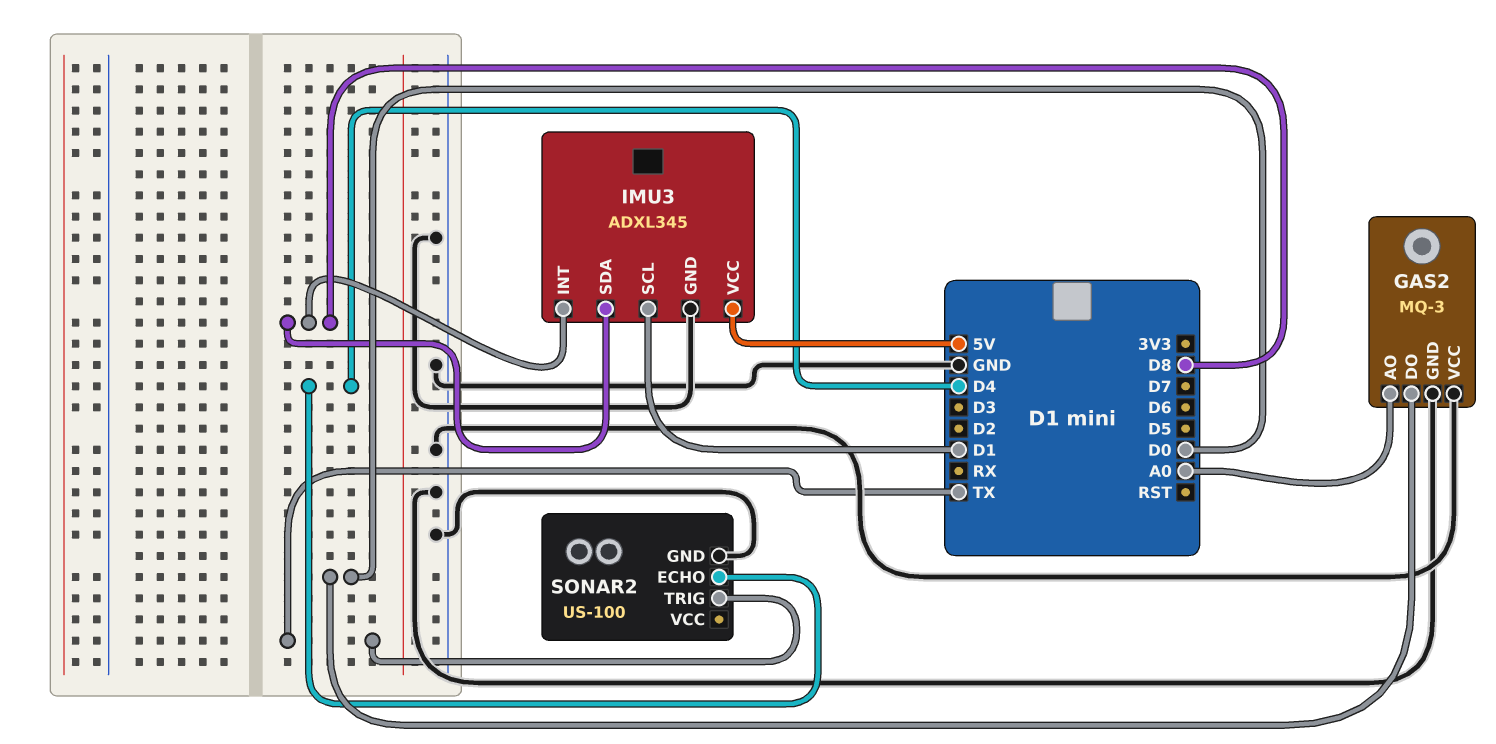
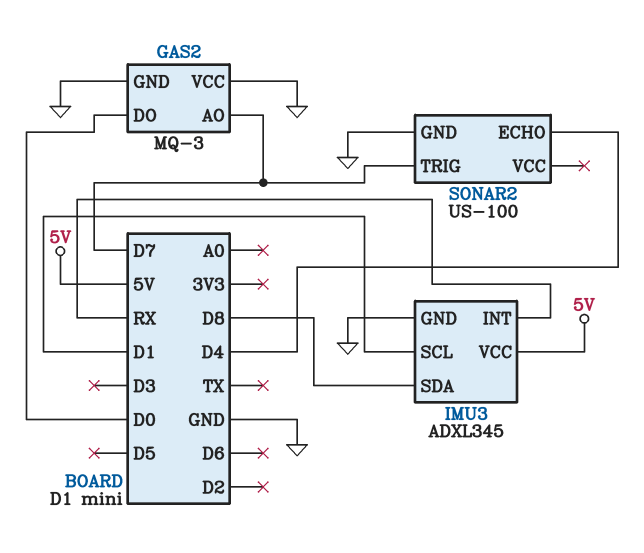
GAS2 pin AO: A0 -> D7
IMU3 pin INT: D8 -> RX
SONAR2 pin TRIG: TX -> D7

